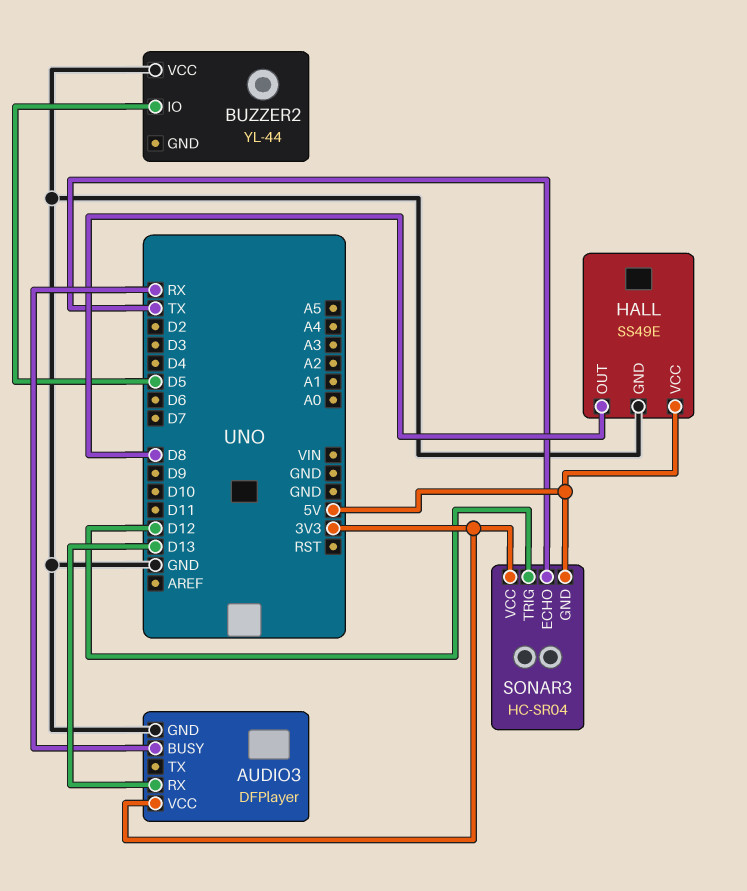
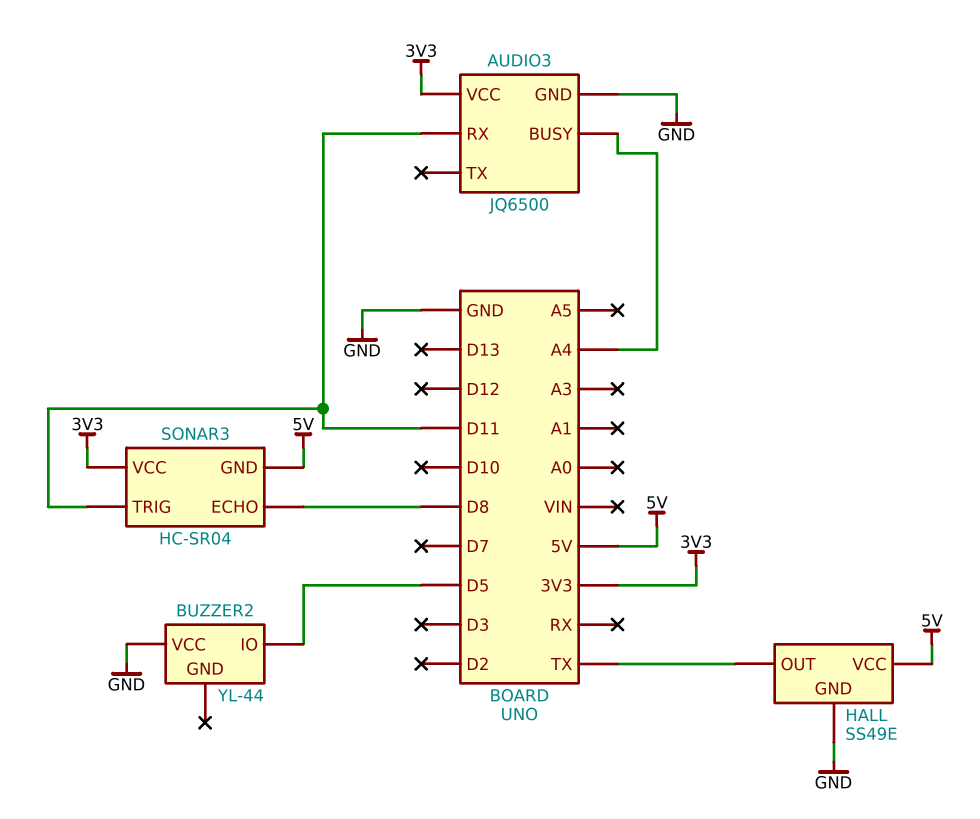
AUDIO3: DFPlayer -> JQ6500
AUDIO3 pin BUSY: RX -> A4
AUDIO3 pin RX: D13 -> D11
HALL pin OUT: D8 -> TX
SONAR3 pin ECHO: TX -> D8
SONAR3 pin TRIG: D12 -> D11

